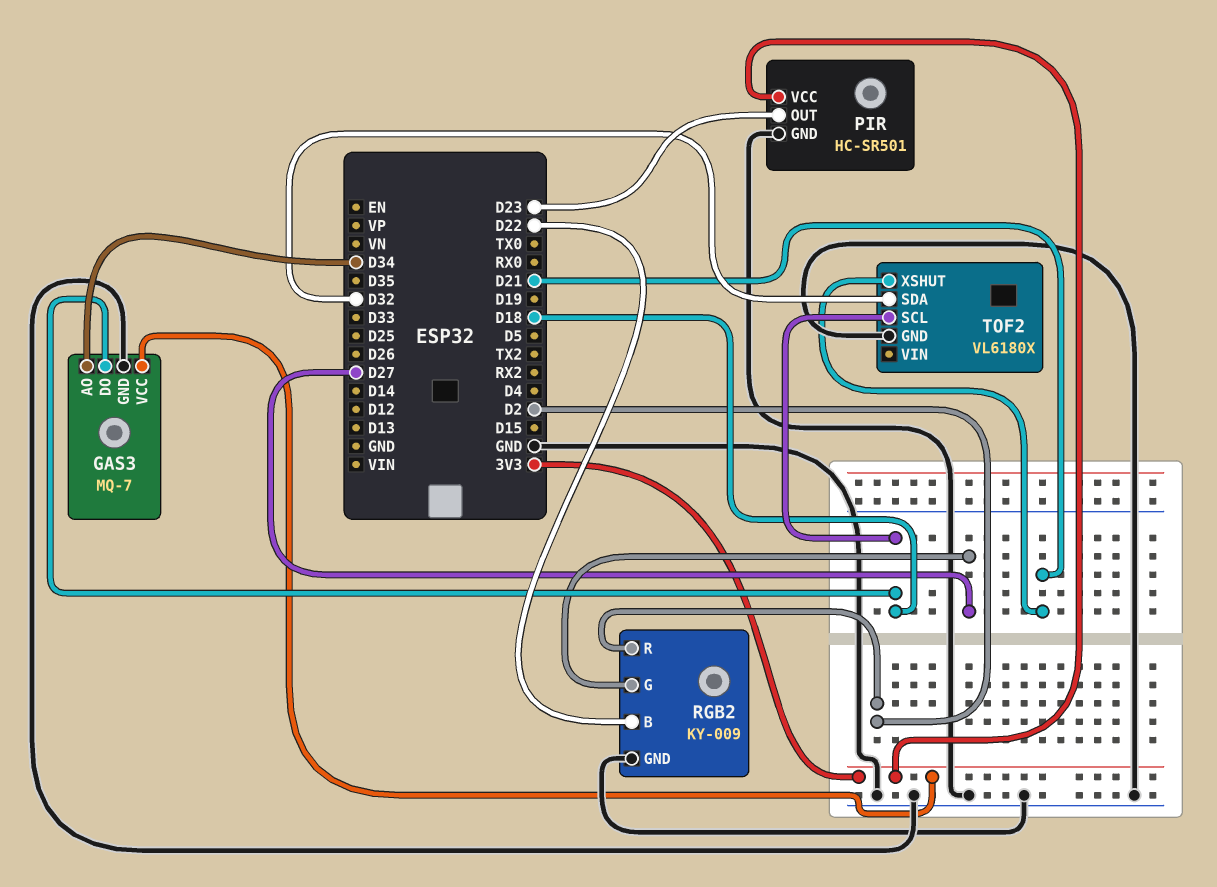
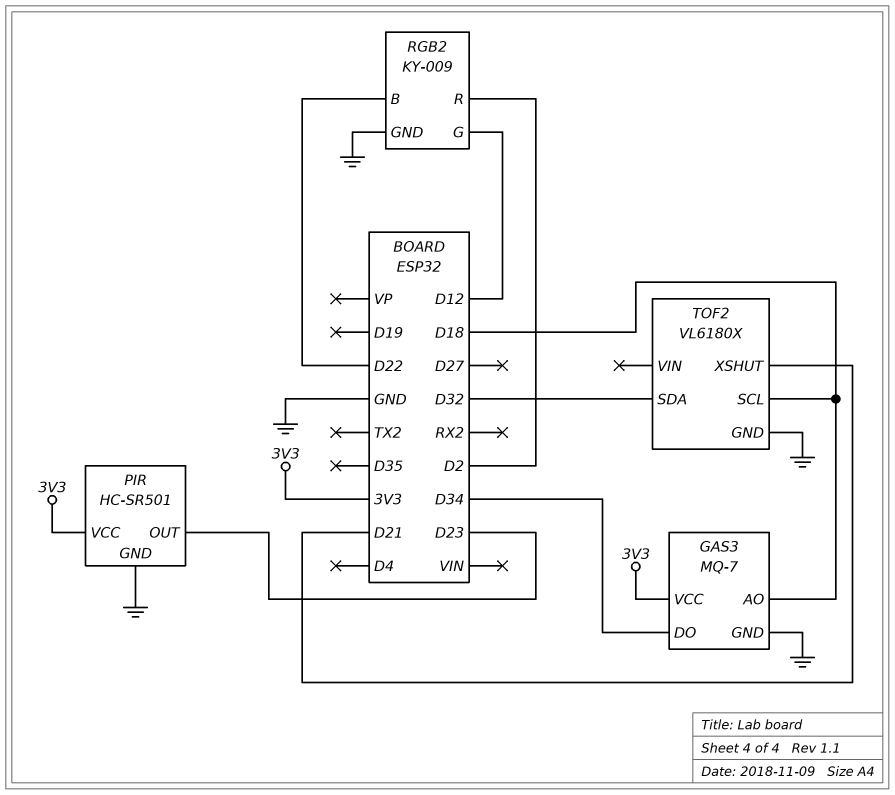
GAS3 pin AO: D34 -> D18
GAS3 pin DO: D18 -> D34
RGB2 pin G: D27 -> D12

